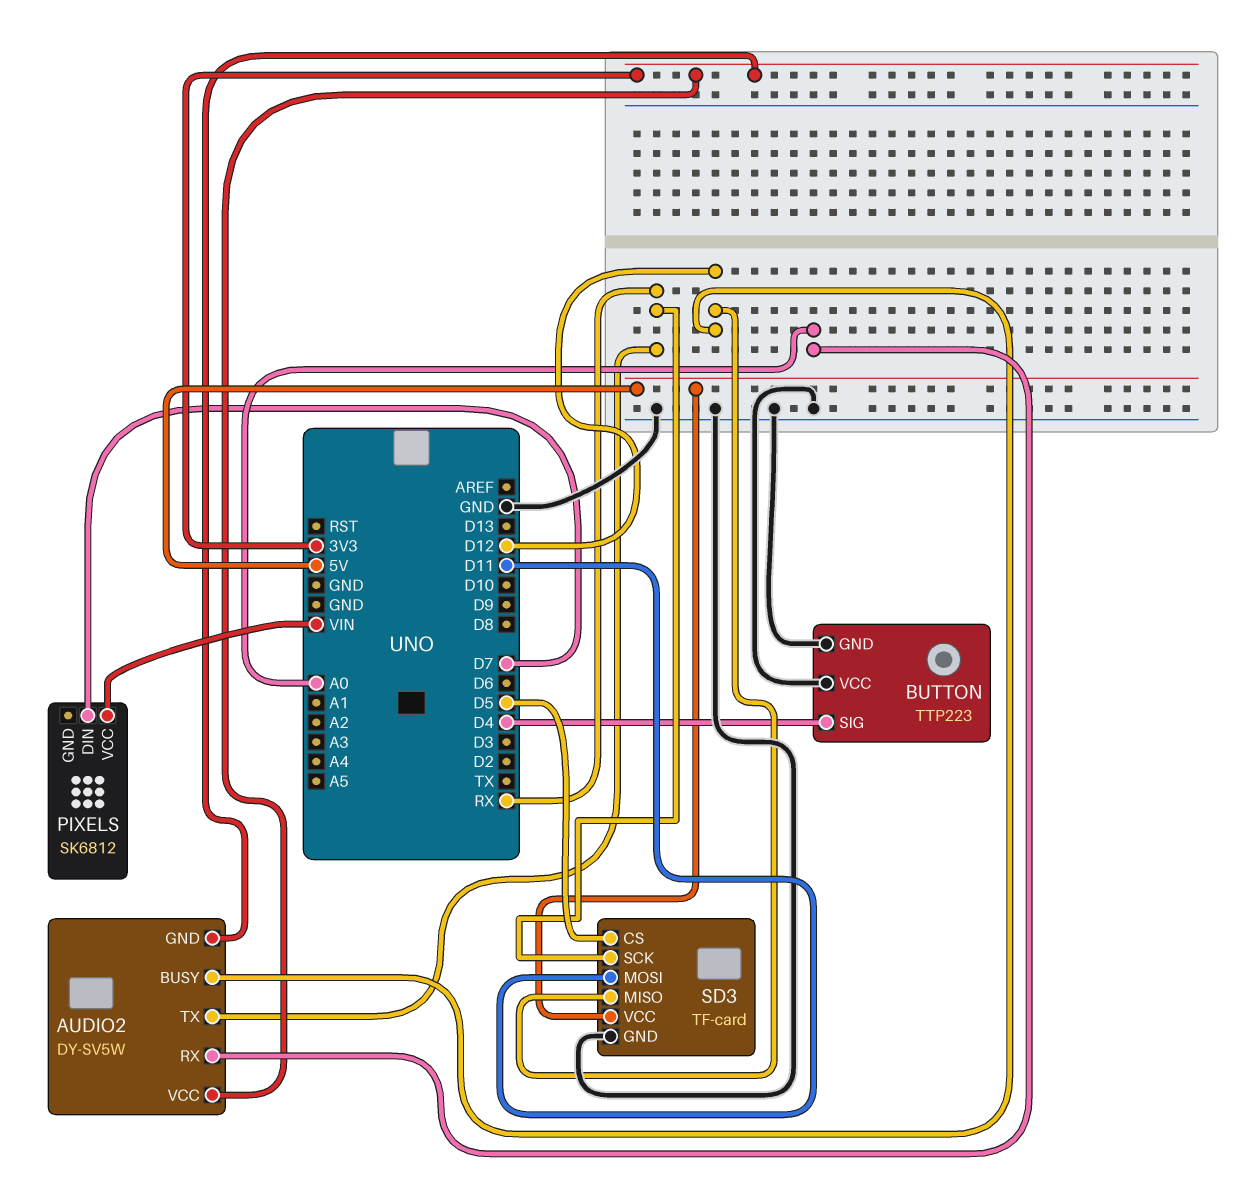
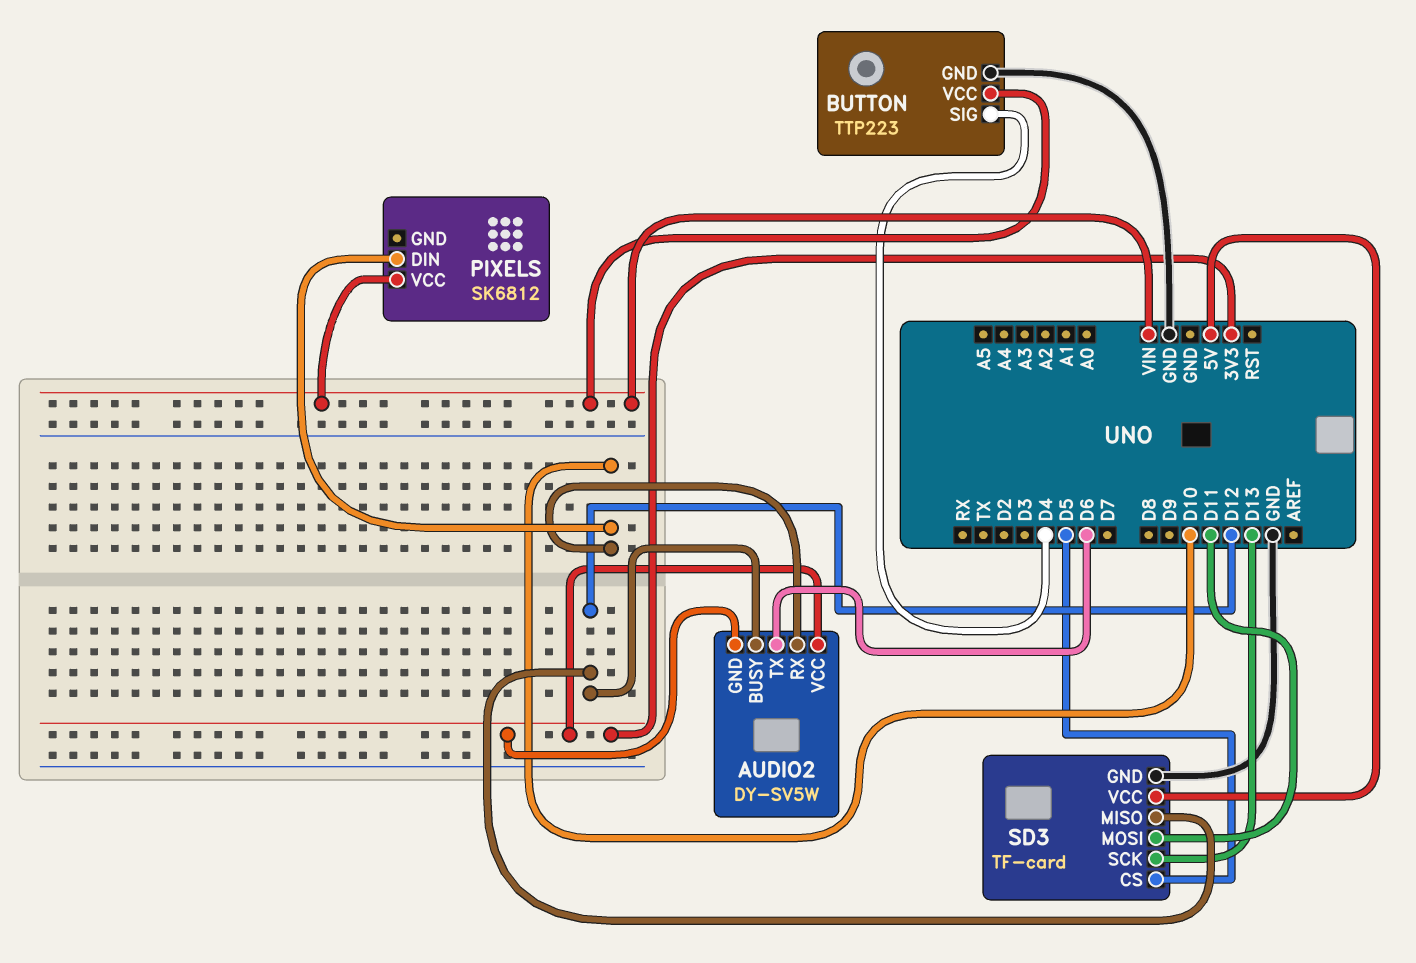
AUDIO2 pin RX: A0 -> D10
AUDIO2 pin TX: RX -> D6
BUTTON pin VCC: GND -> VIN
PIXELS pin DIN: D7 -> D10
SD3 pin SCK: RX -> D13

